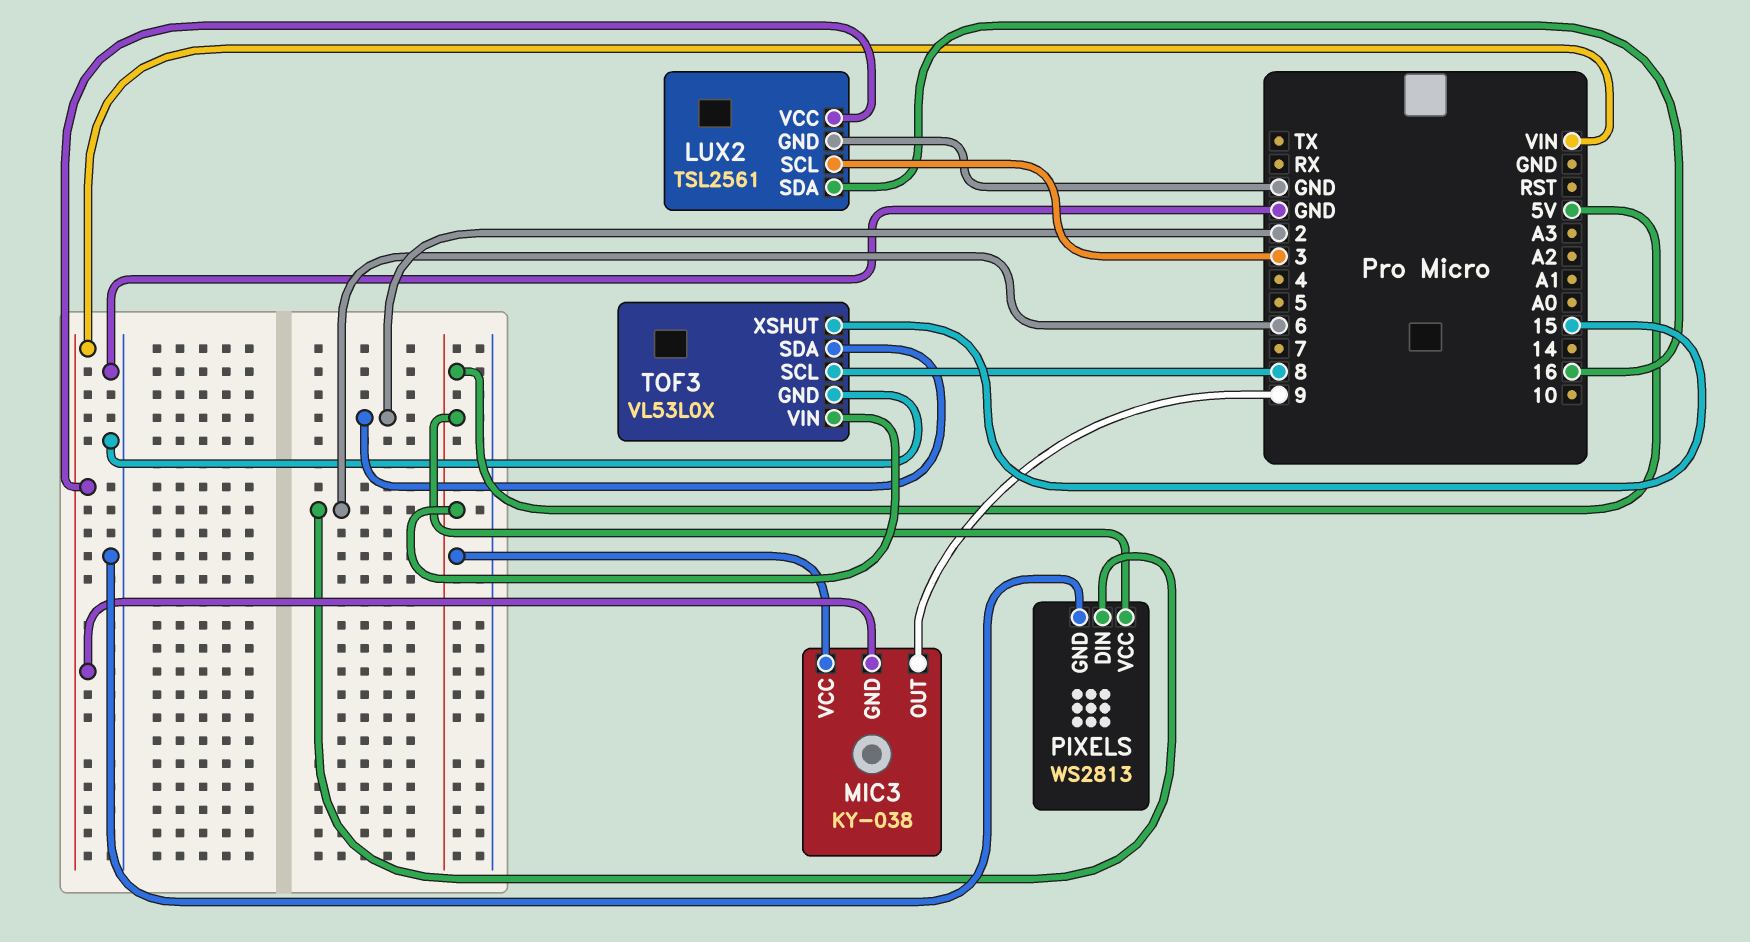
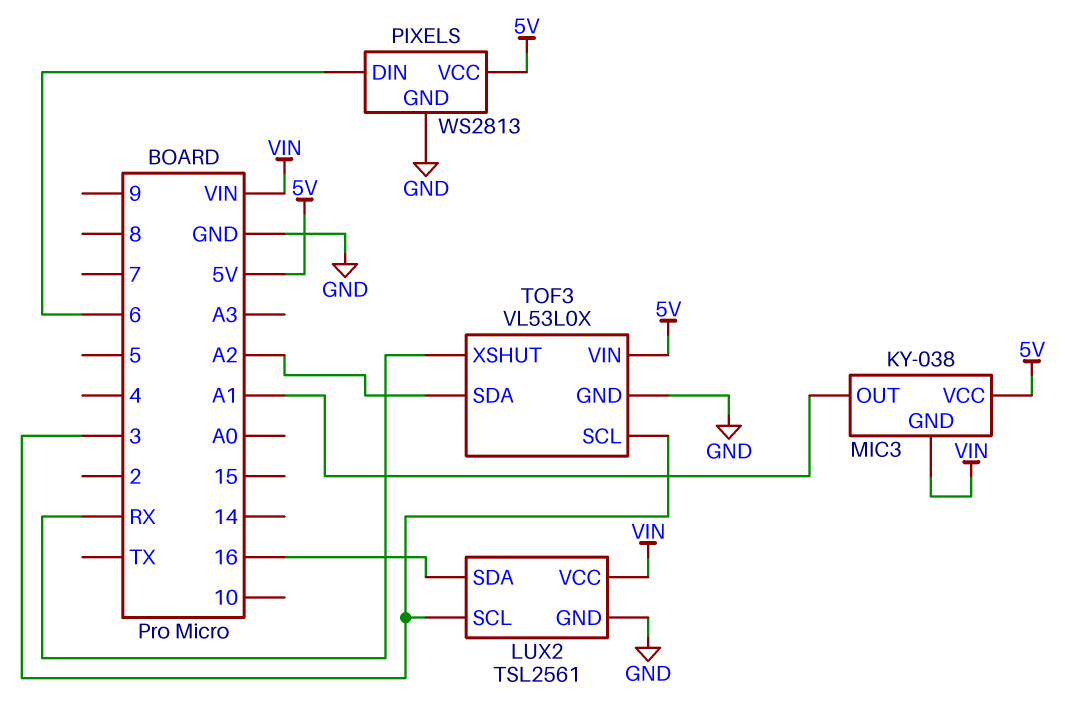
MIC3 pin OUT: 9 -> A1
TOF3 pin SCL: 8 -> 3
TOF3 pin SDA: 2 -> A2
TOF3 pin XSHUT: 15 -> RX

